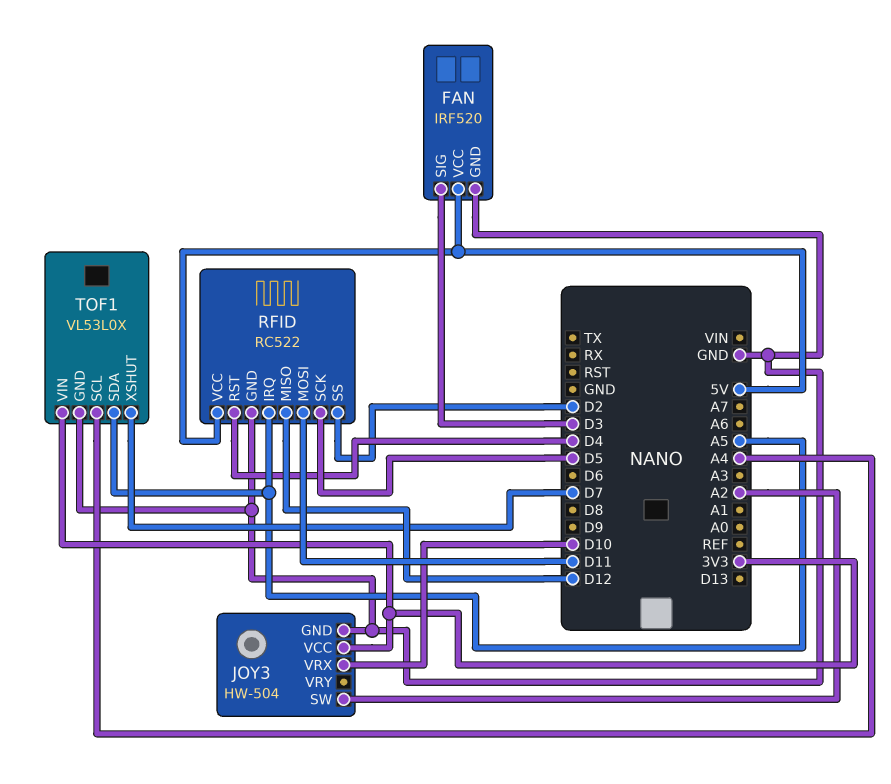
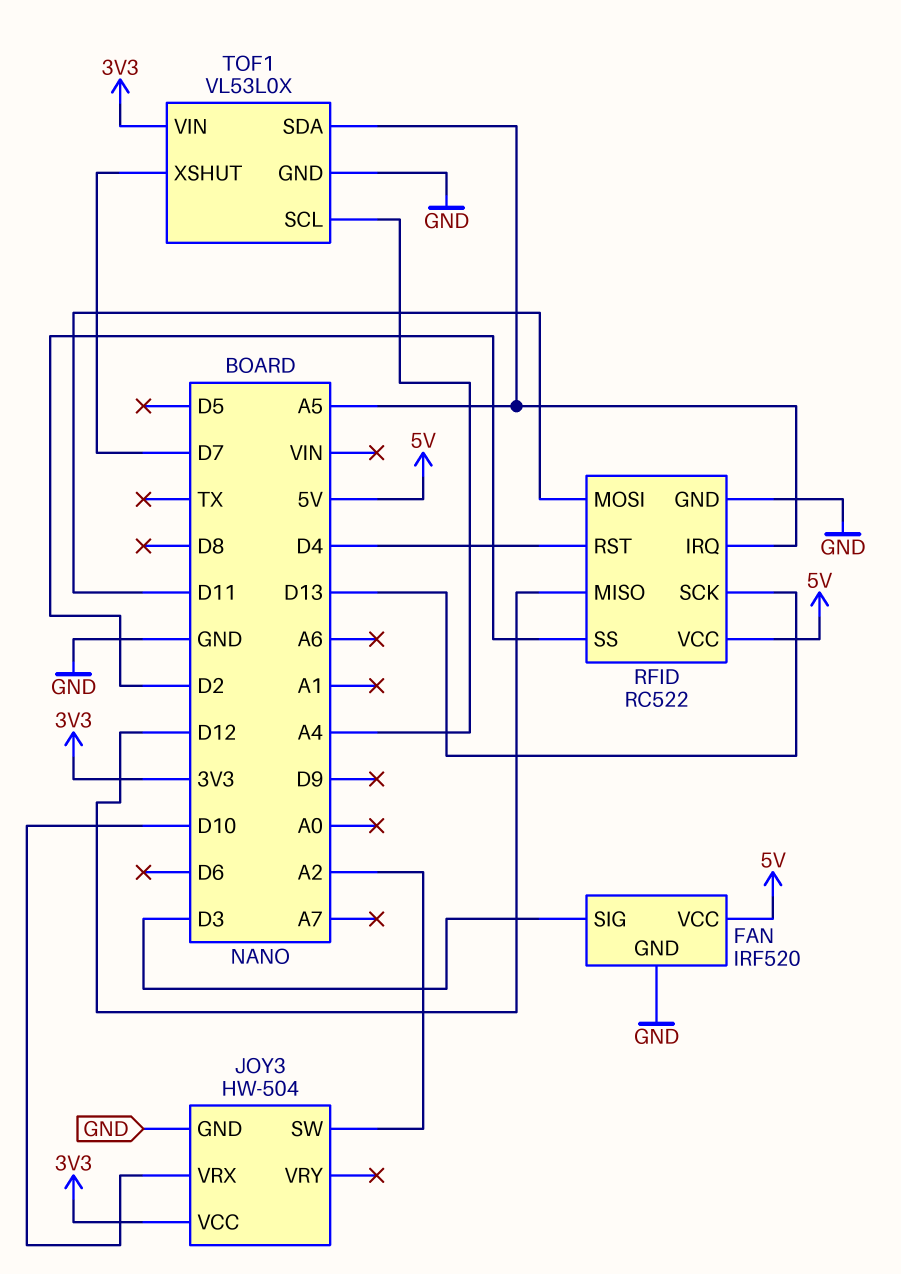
RFID pin SCK: D5 -> D13

